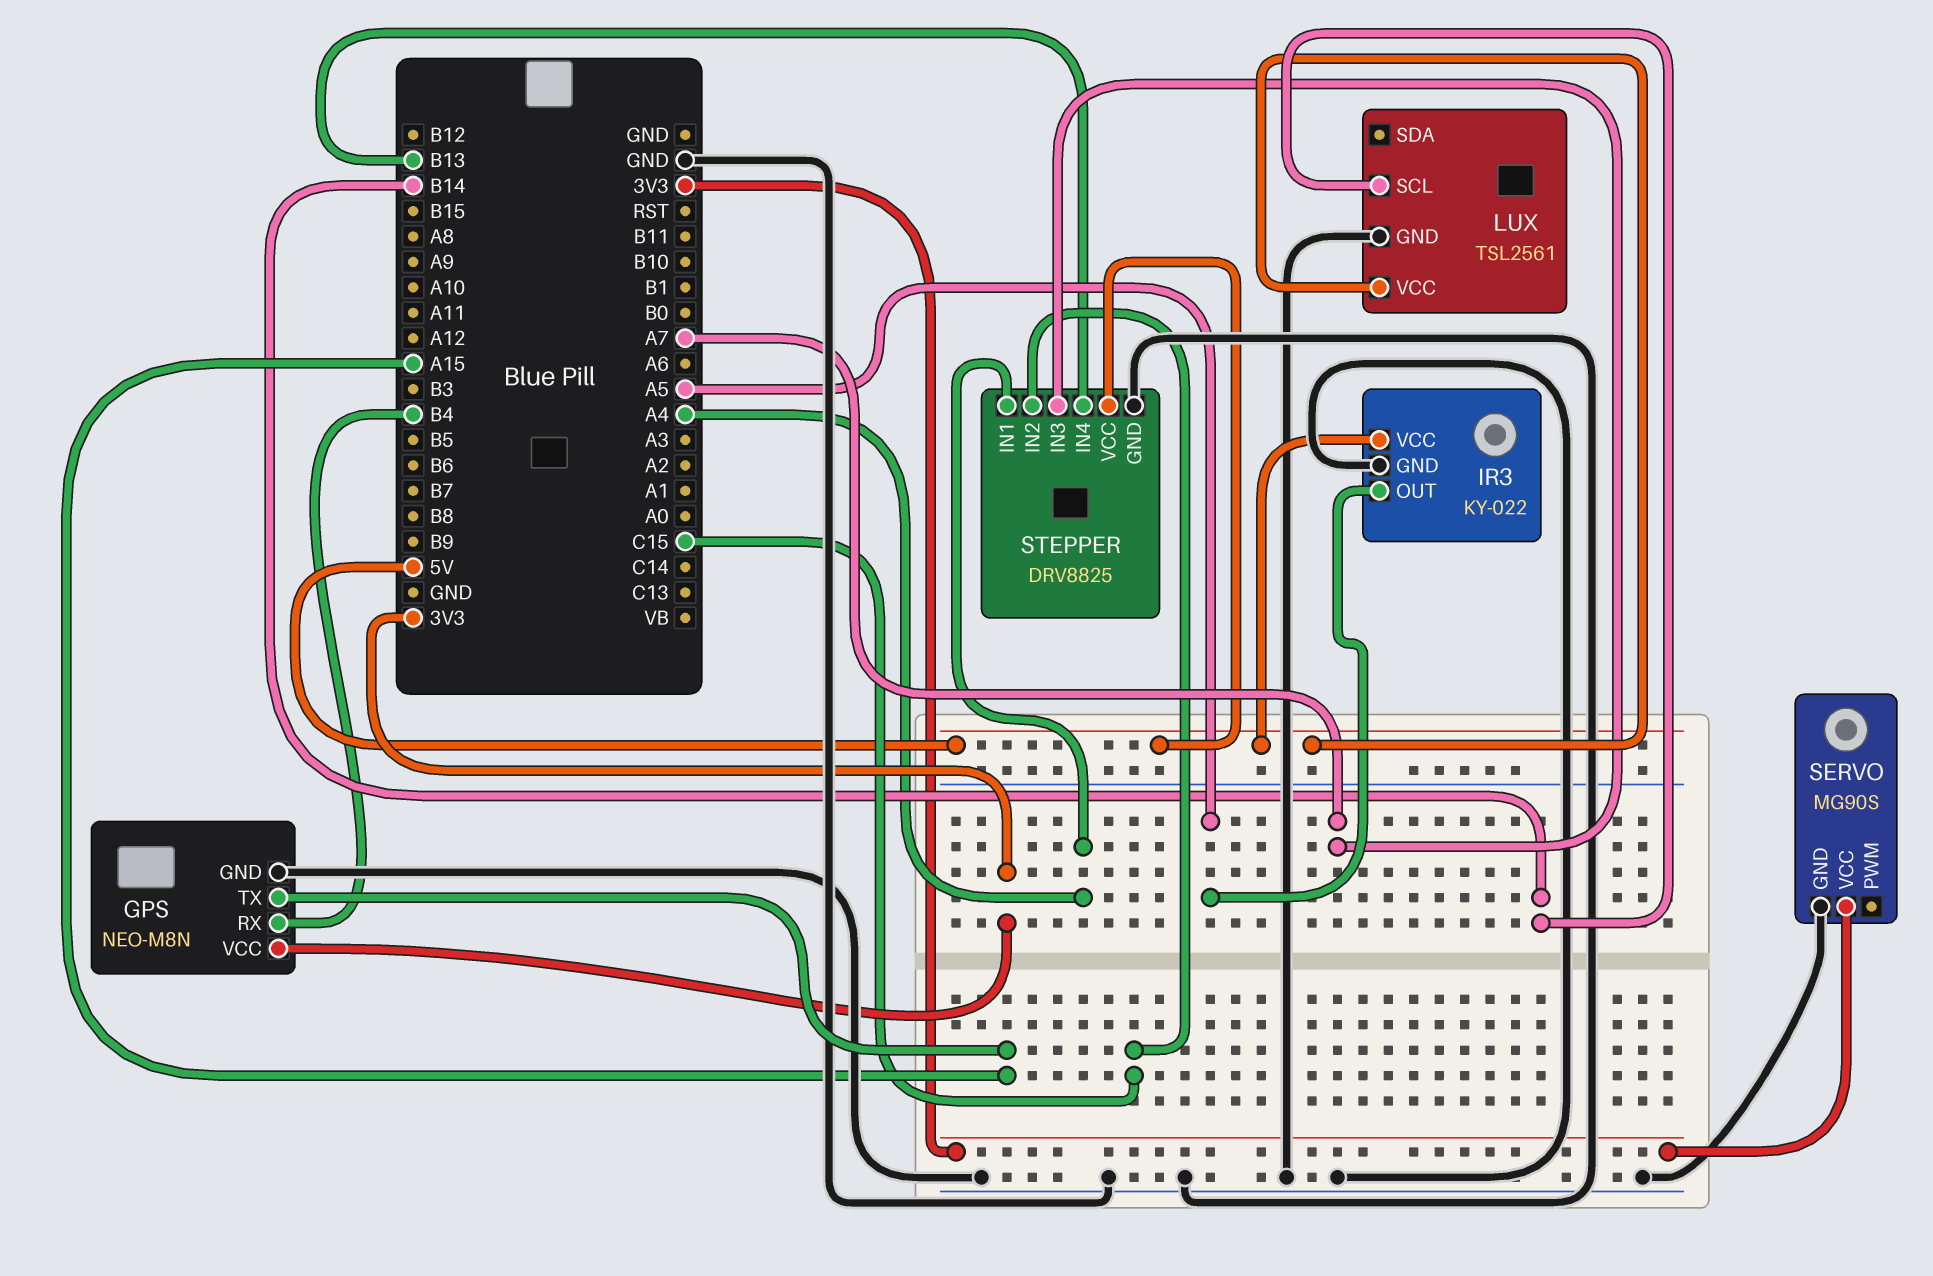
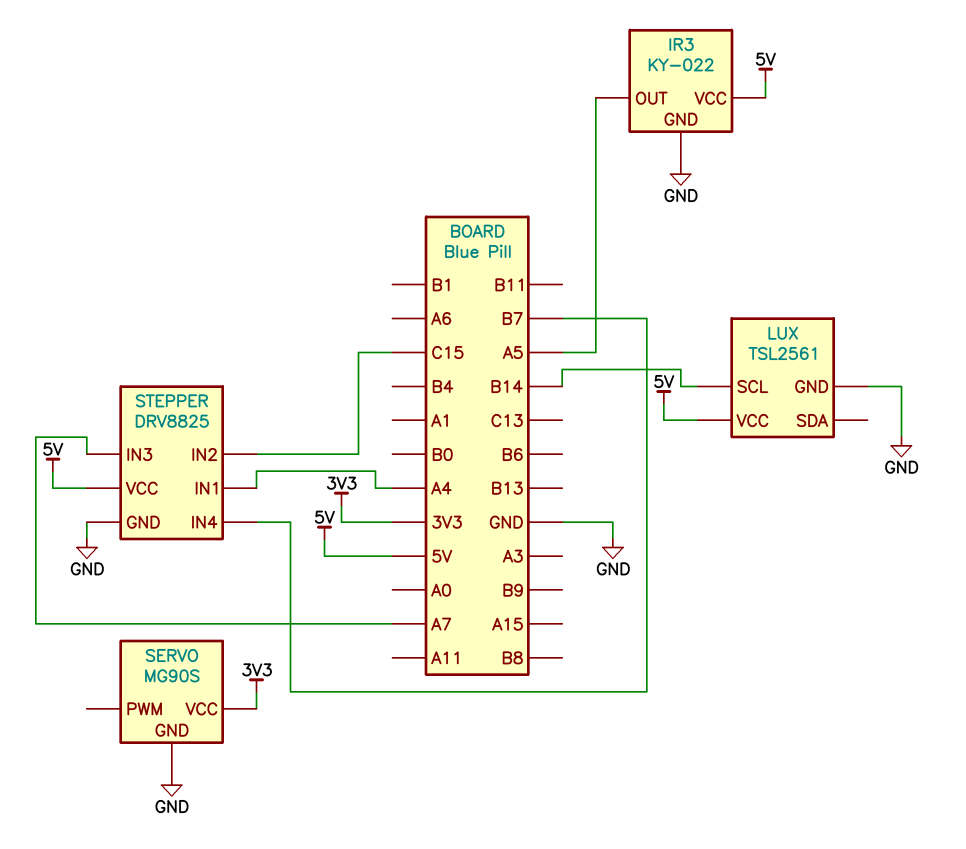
GPS: NEO-M8N -> none
GPS pin GND: GND -> none
GPS pin RX: B4 -> none
GPS pin TX: A15 -> none
GPS pin VCC: 3V3 -> none
STEPPER pin IN4: B13 -> B7

